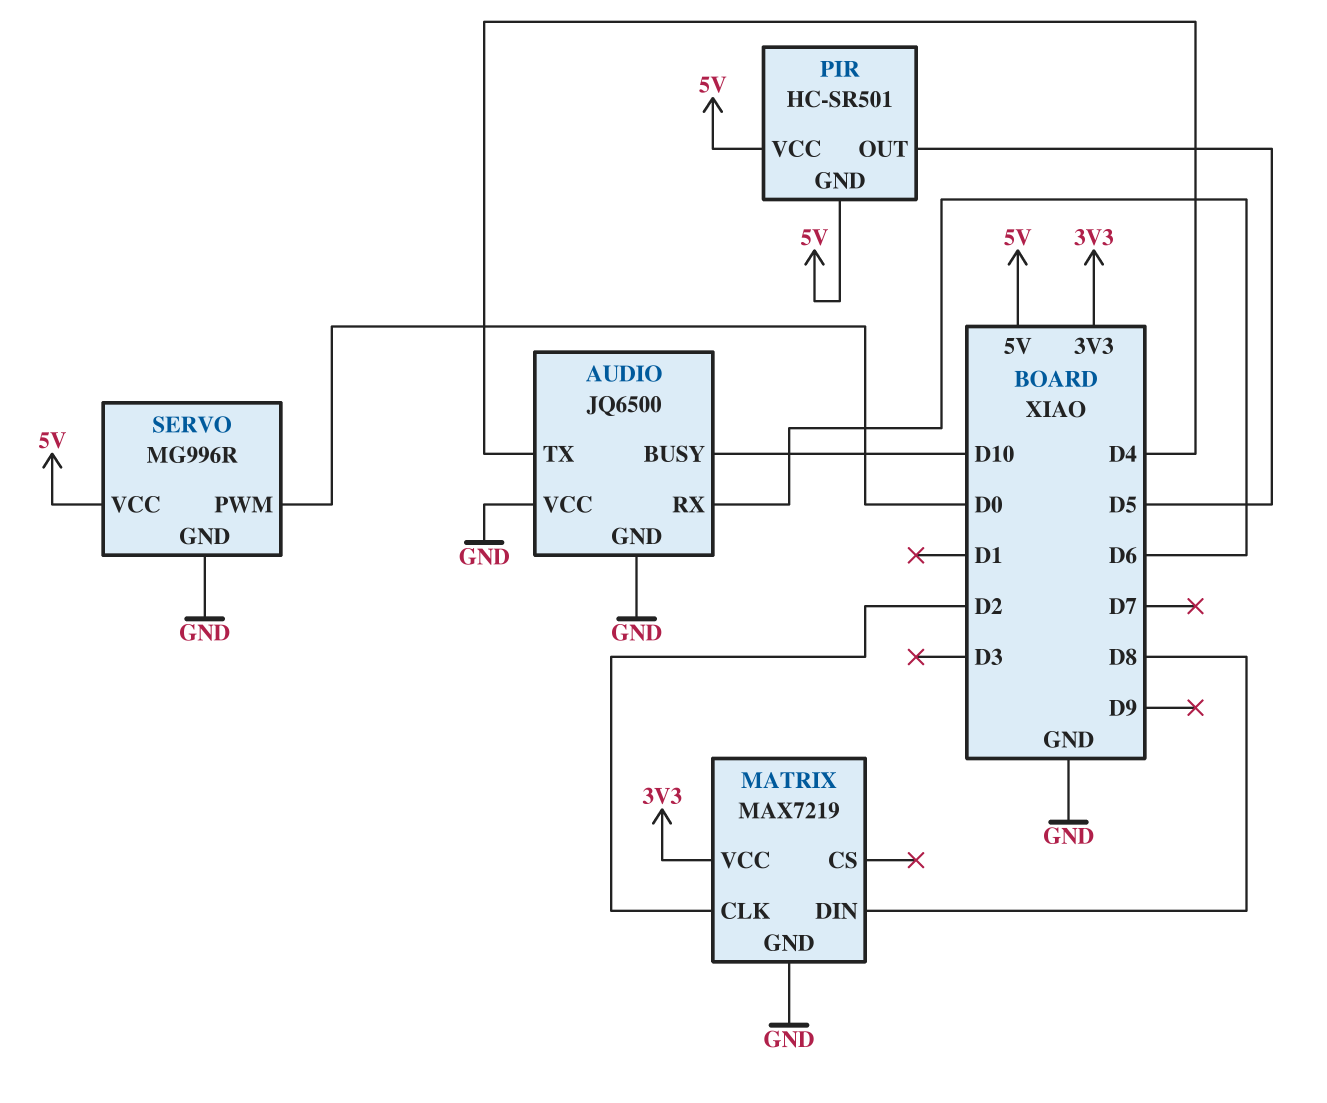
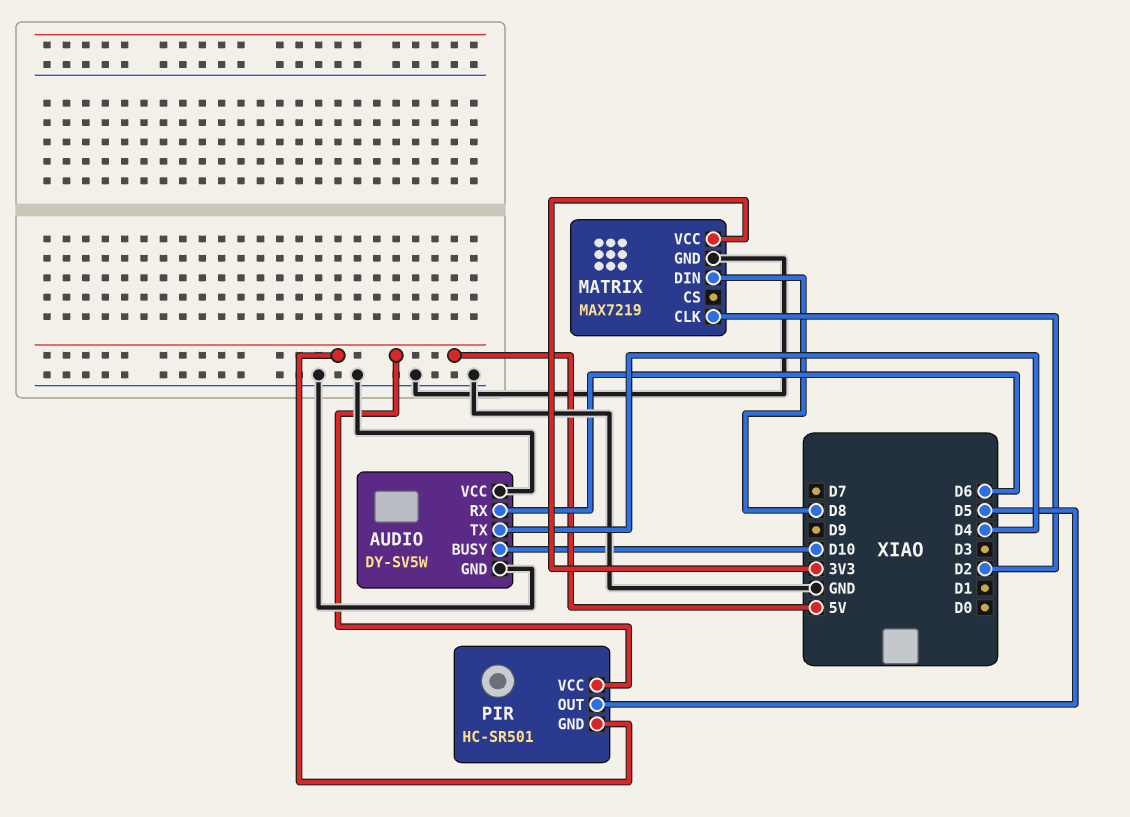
AUDIO: JQ6500 -> DY-SV5W
SERVO: MG996R -> none
SERVO pin GND: GND -> none
SERVO pin PWM: D0 -> none
SERVO pin VCC: 5V -> none

